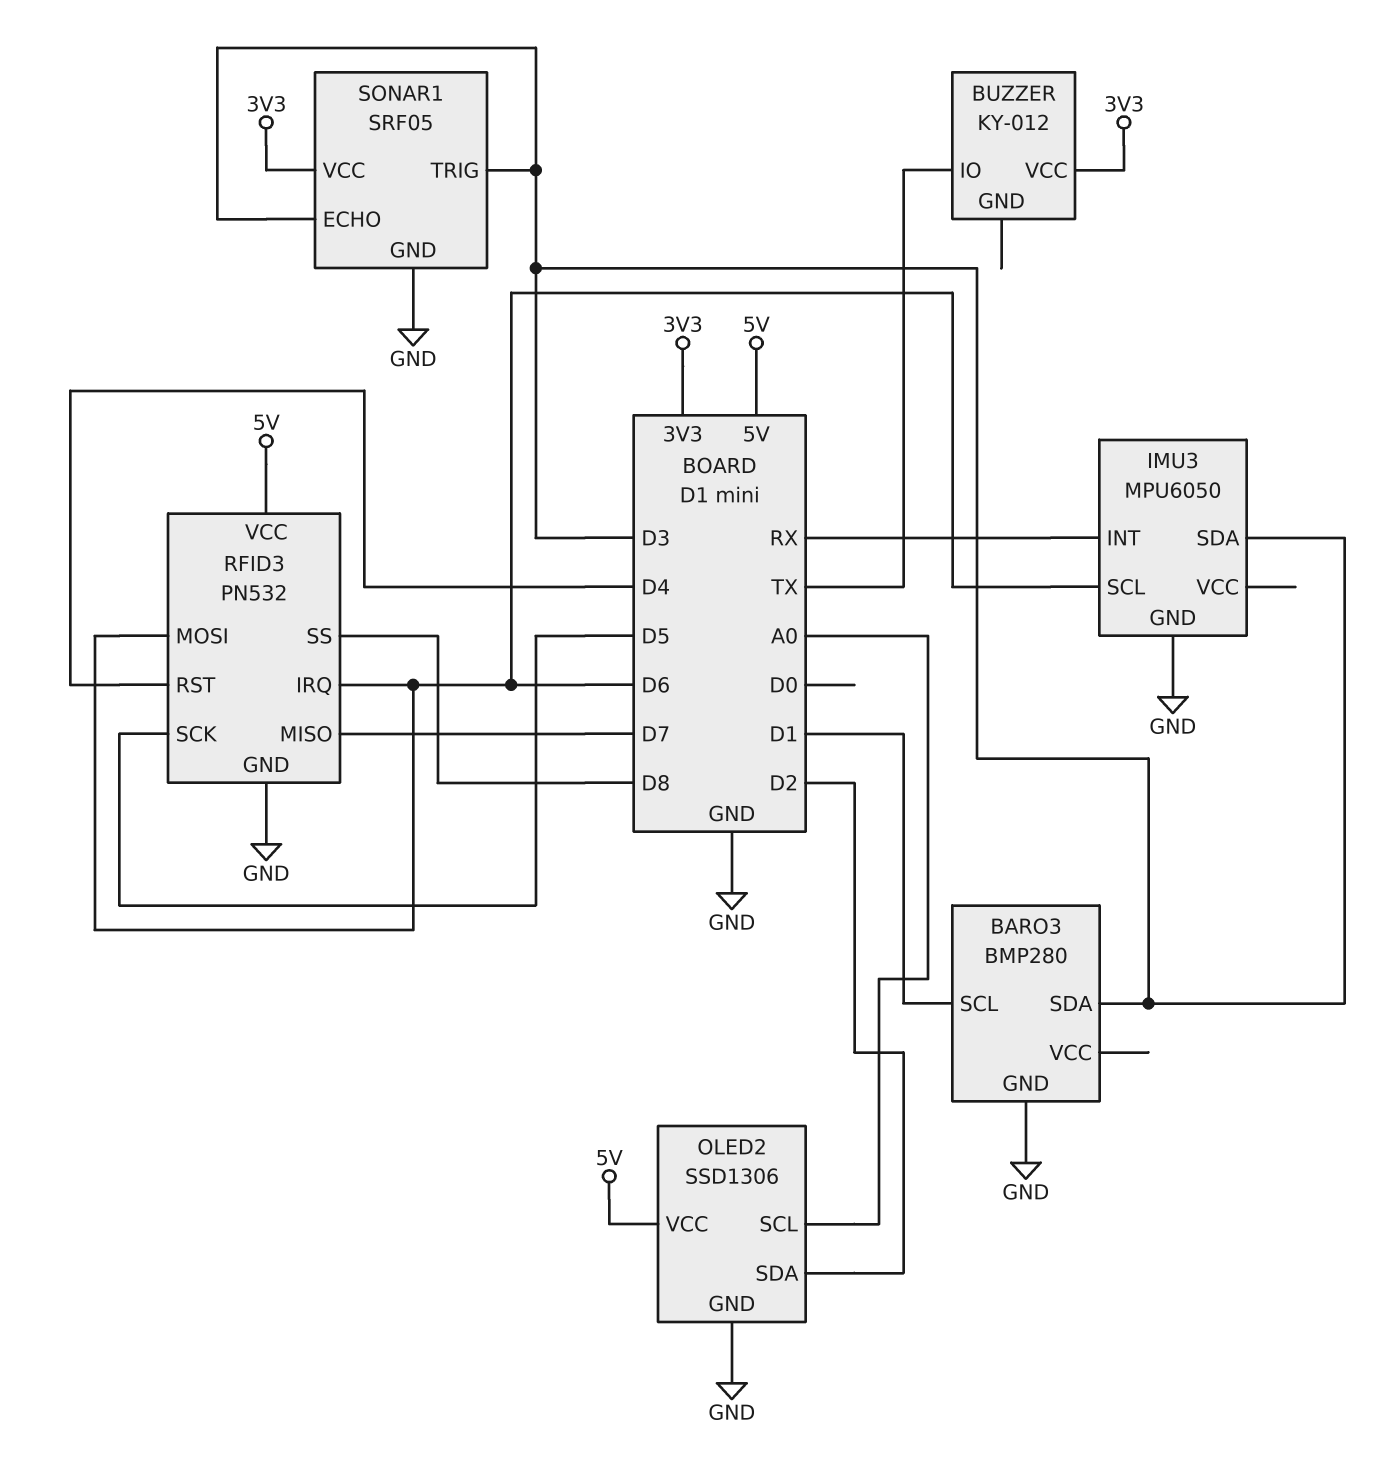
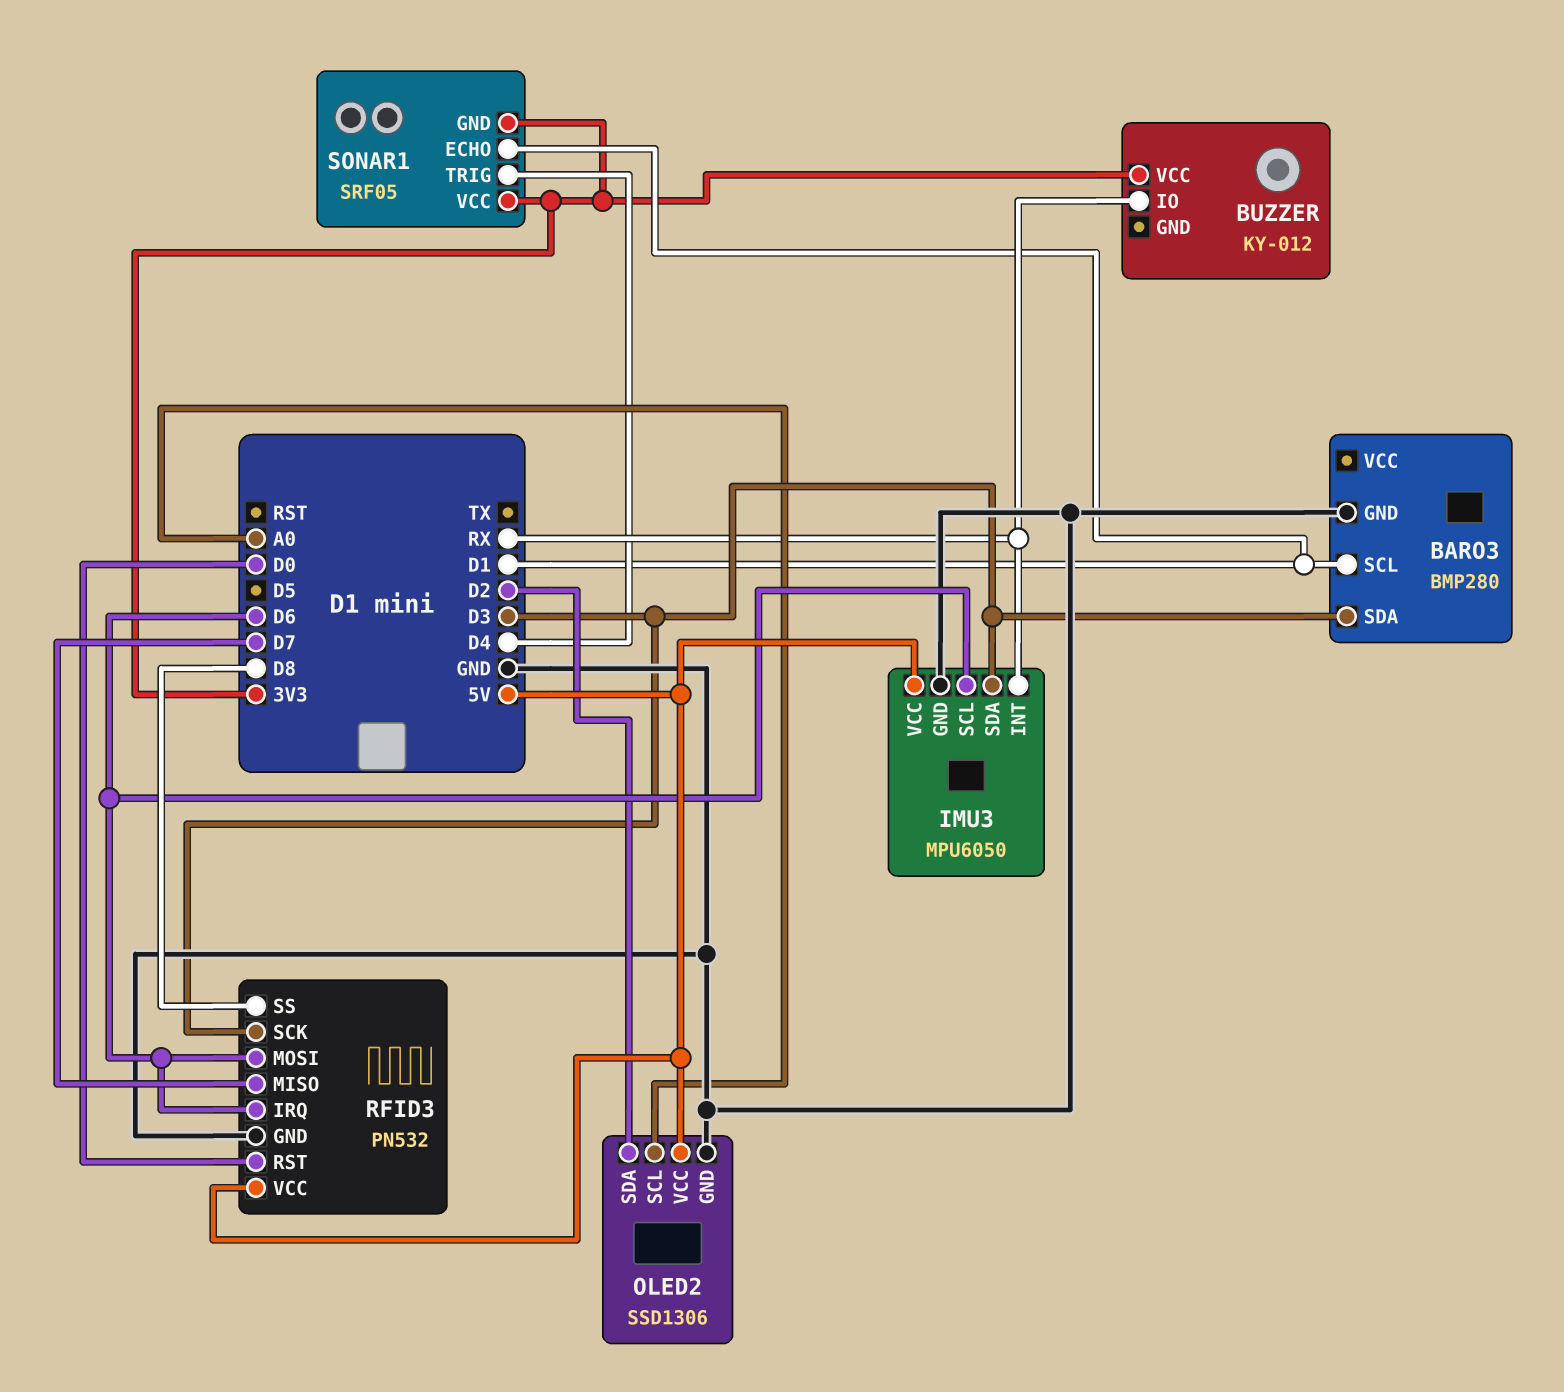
BUZZER pin IO: TX -> RX
IMU3 pin VCC: none -> 5V
RFID3 pin RST: D4 -> D0
RFID3 pin SCK: D5 -> D3
SONAR1 pin ECHO: D3 -> D1
SONAR1 pin GND: GND -> 3V3
SONAR1 pin TRIG: D3 -> D4

